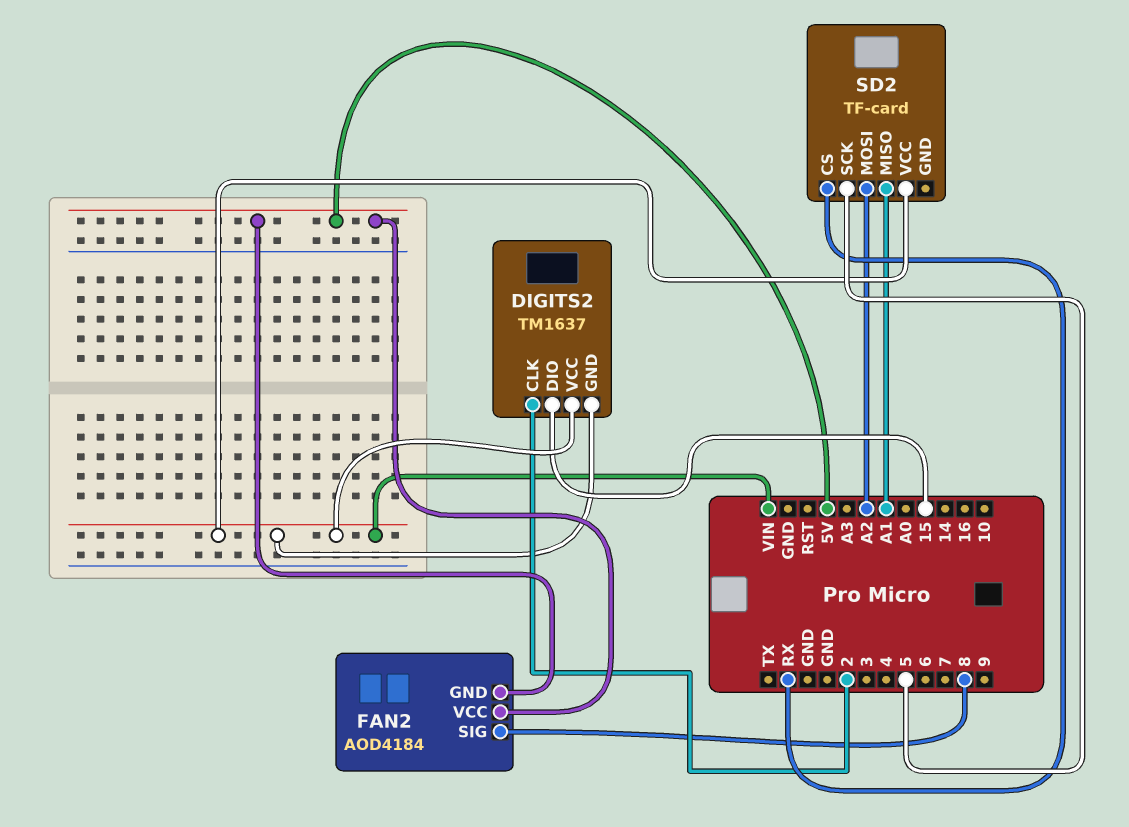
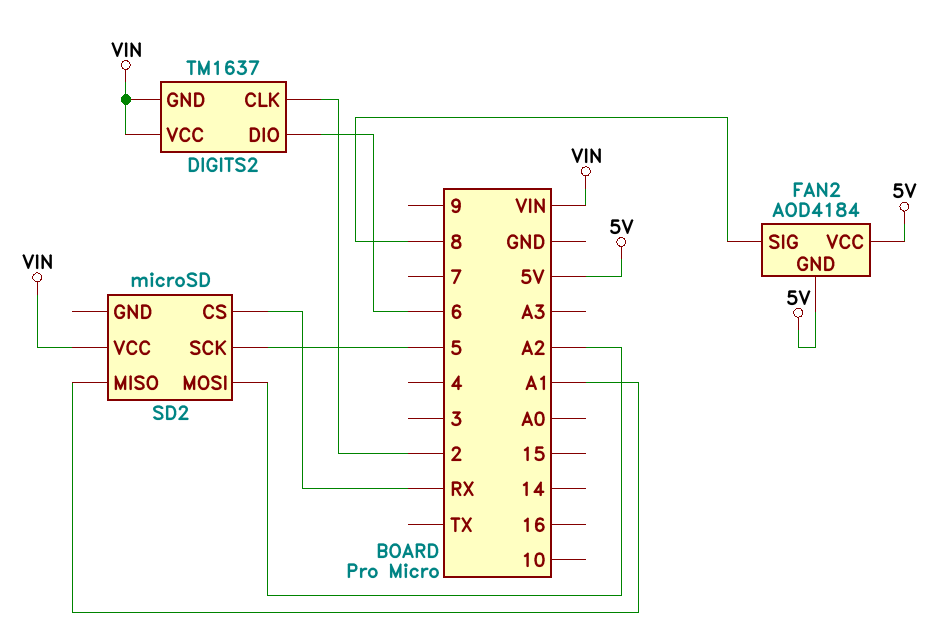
DIGITS2 pin DIO: 15 -> 6
SD2: TF-card -> microSD

